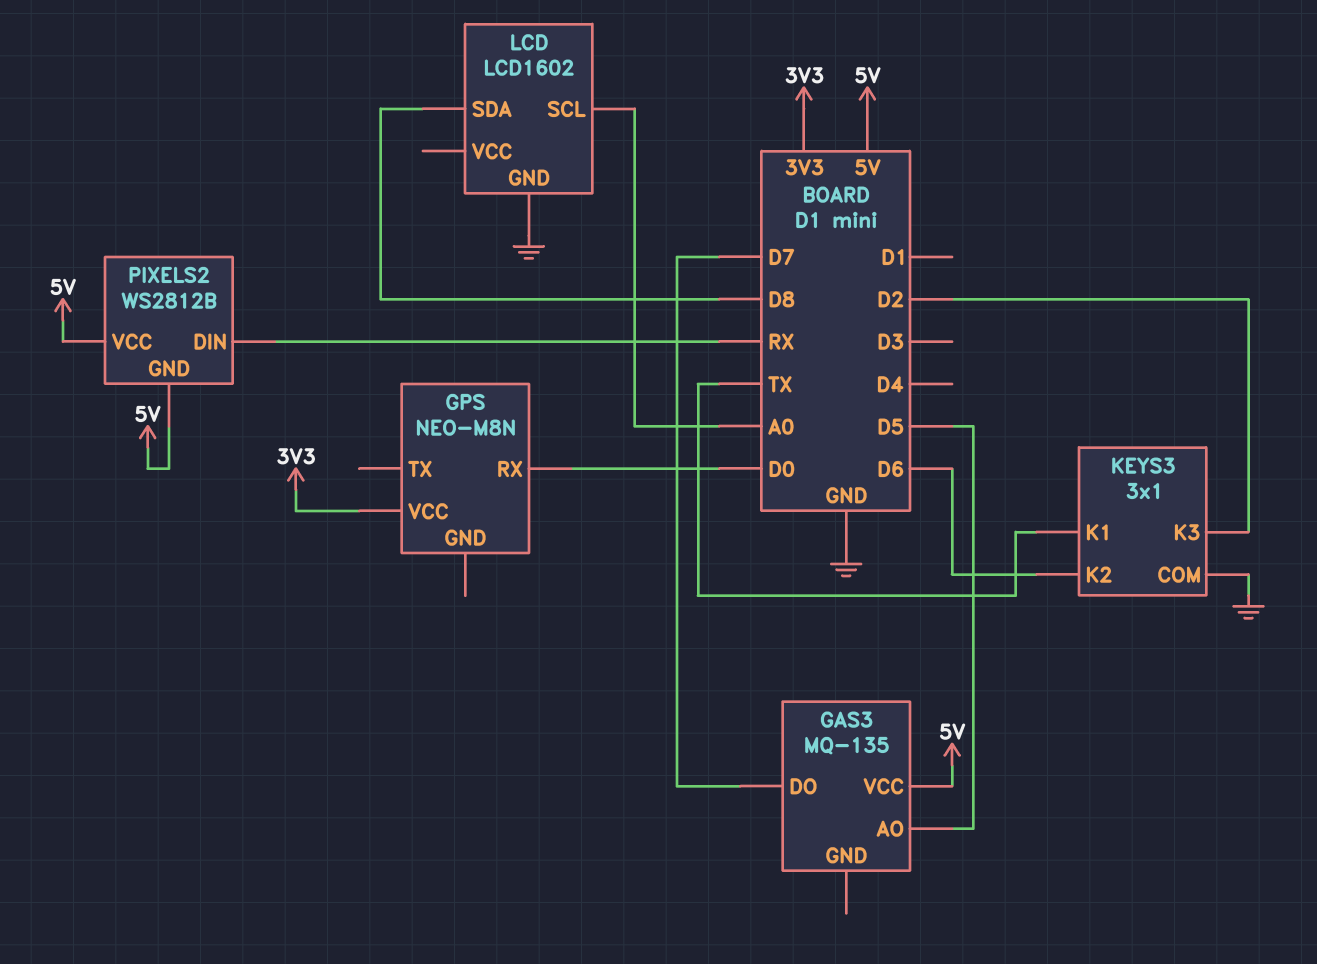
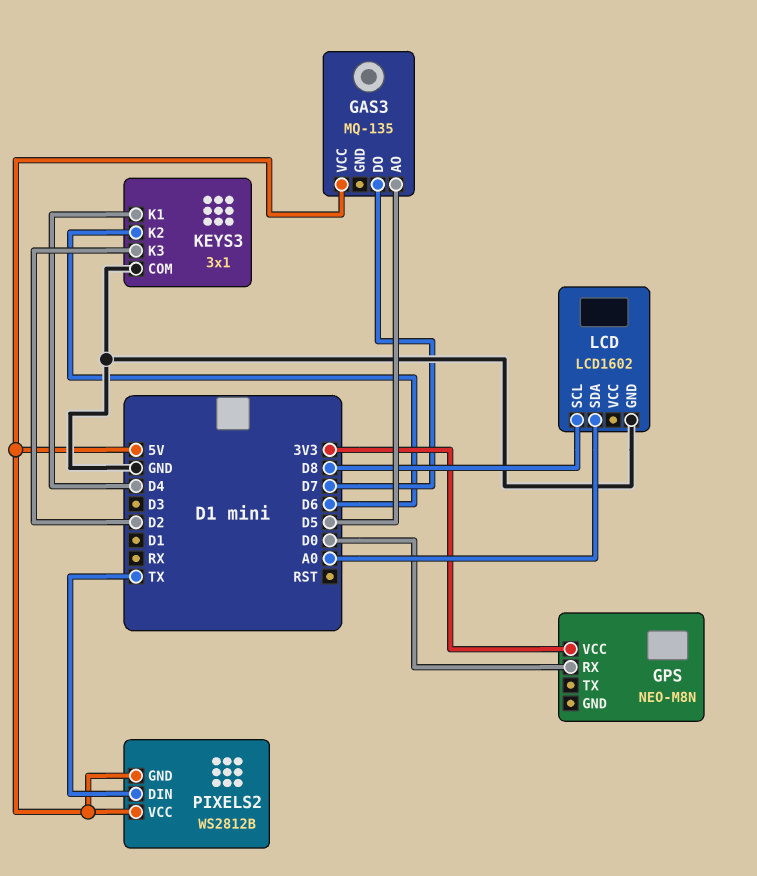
KEYS3 pin K1: TX -> D4
LCD pin SCL: A0 -> D8
LCD pin SDA: D8 -> A0
PIXELS2 pin DIN: RX -> TX

